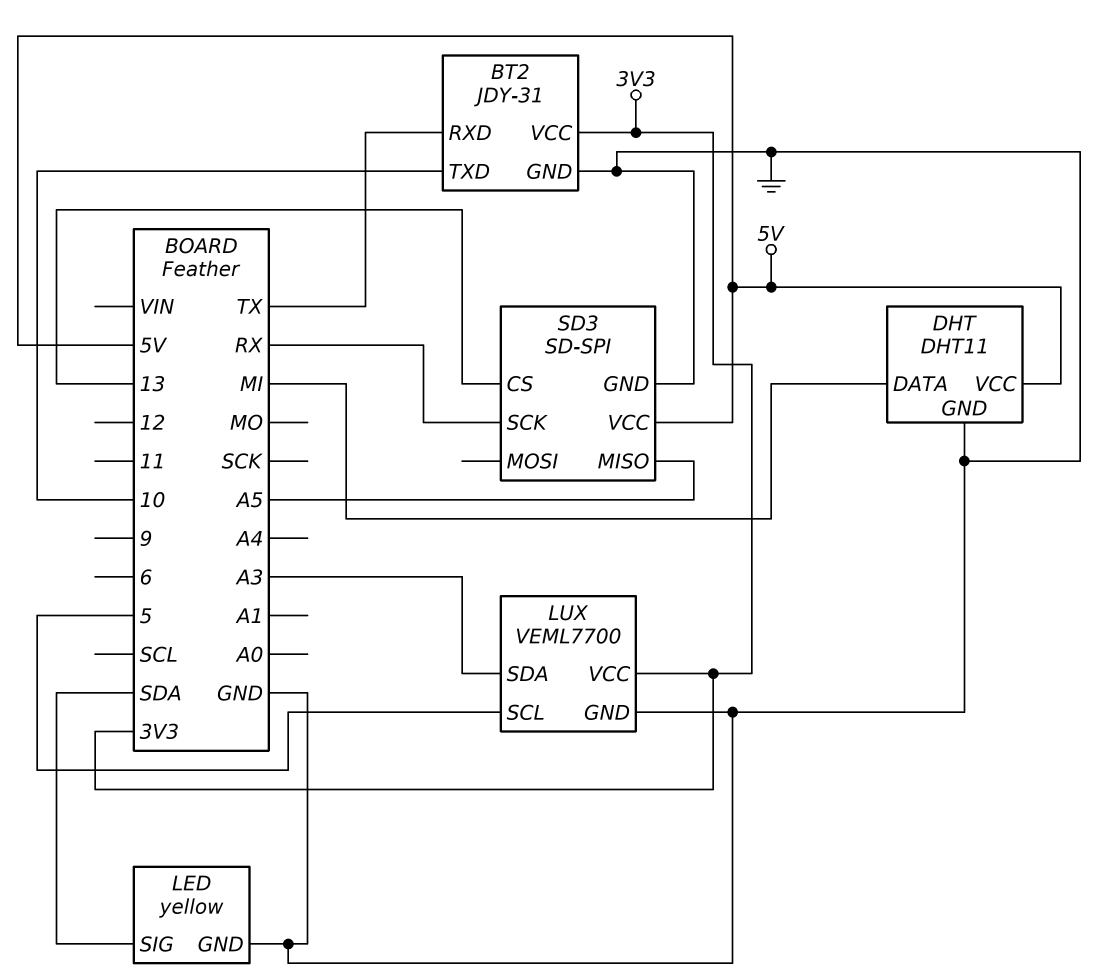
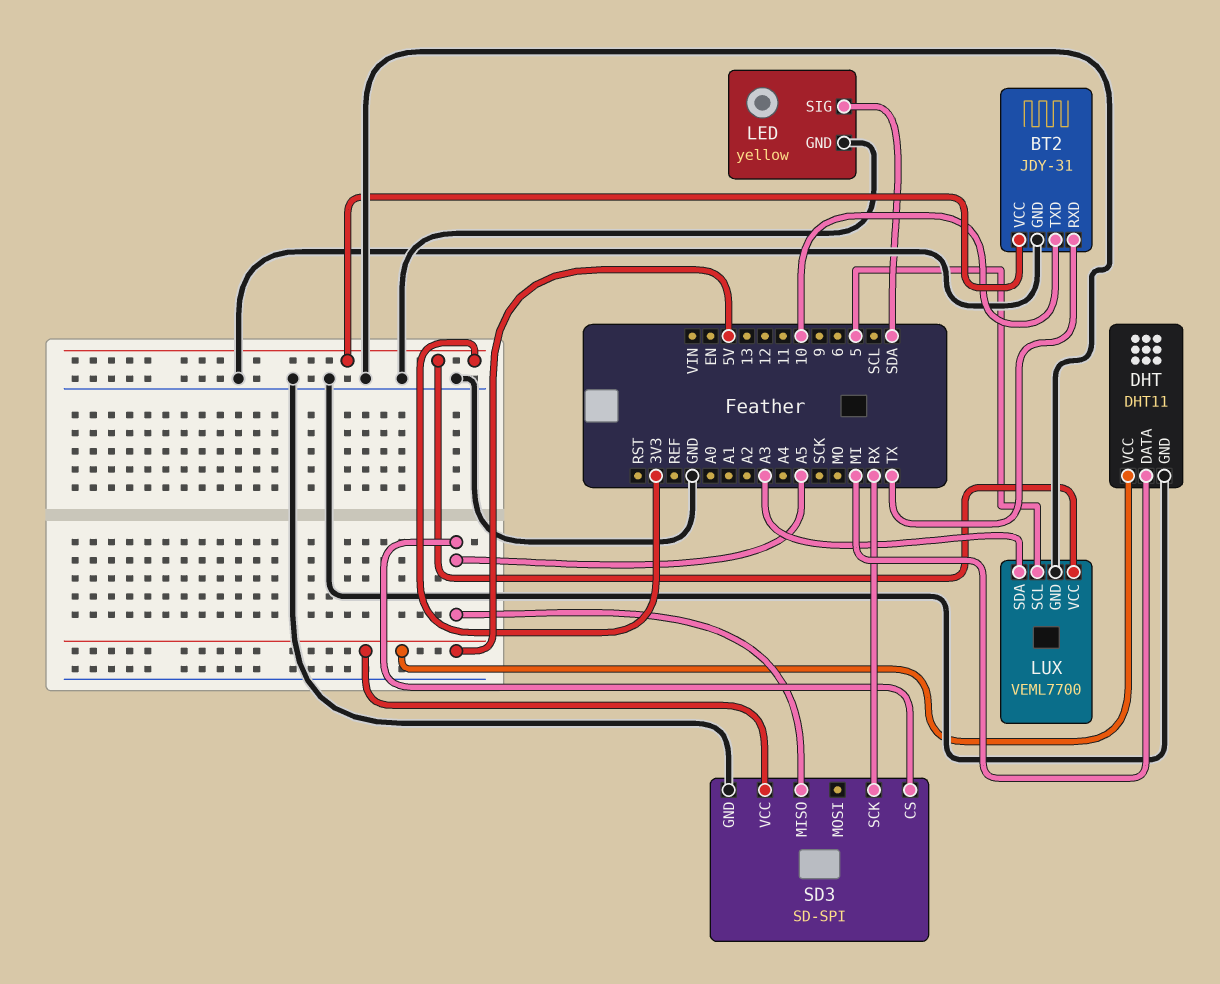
SD3 pin CS: 13 -> A5

